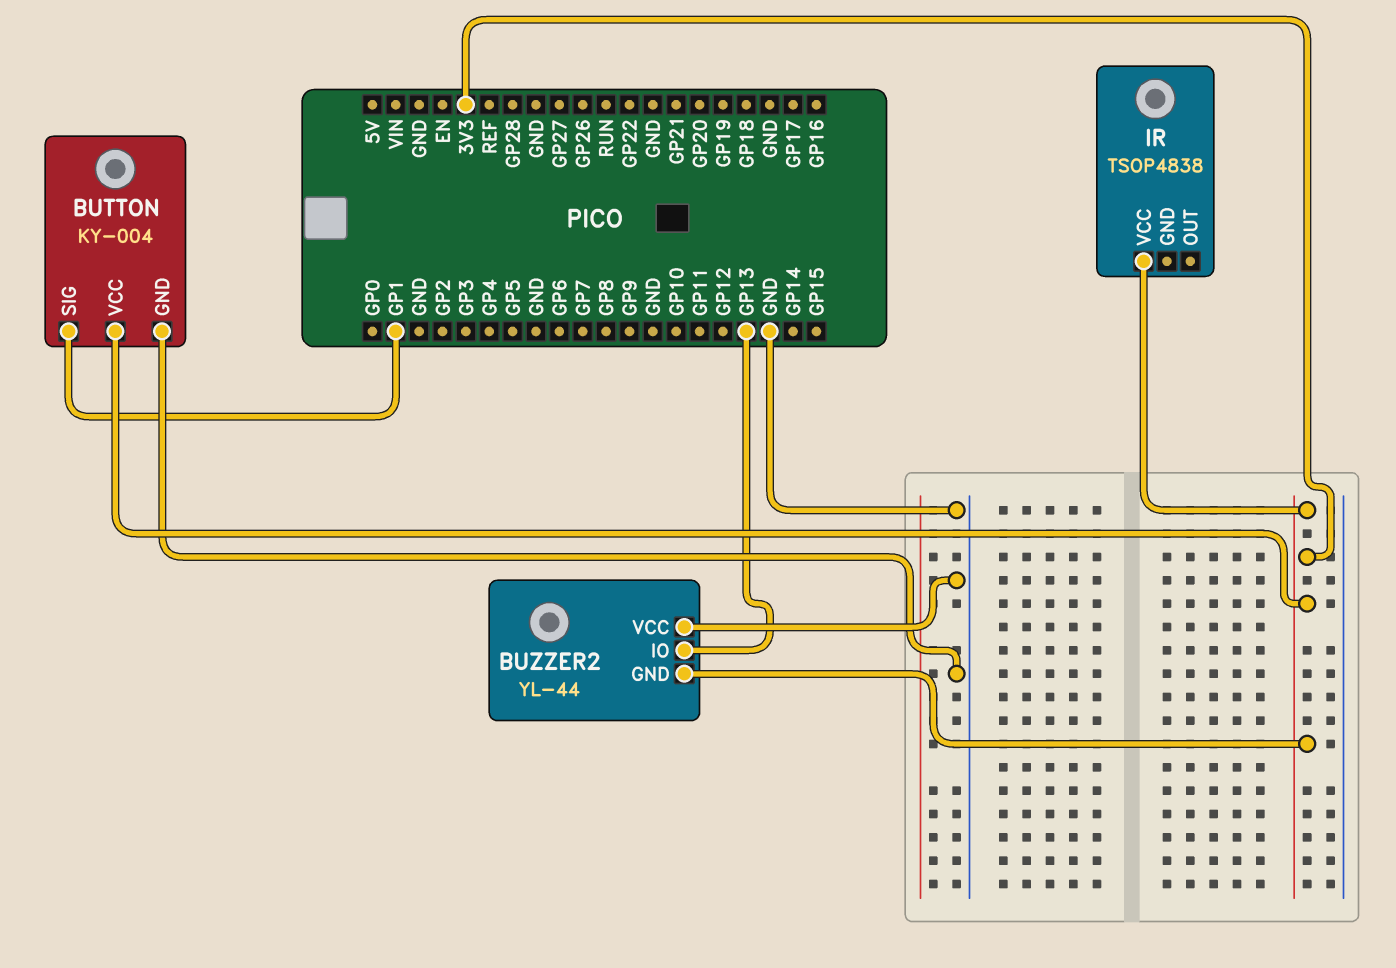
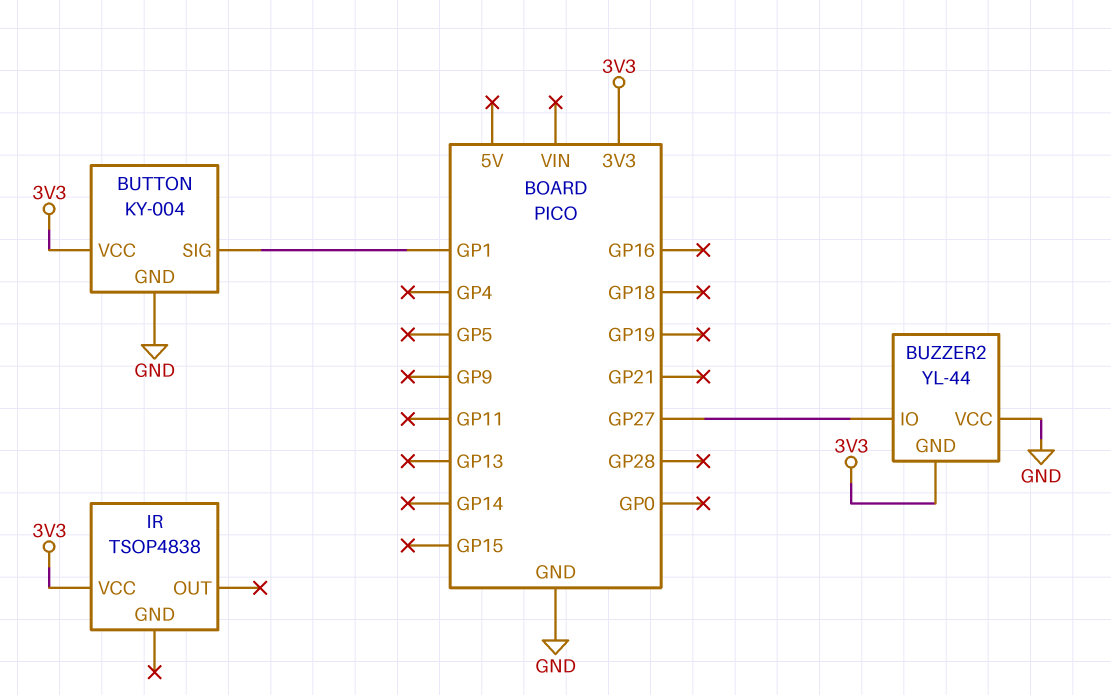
BUZZER2 pin IO: GP13 -> GP27

